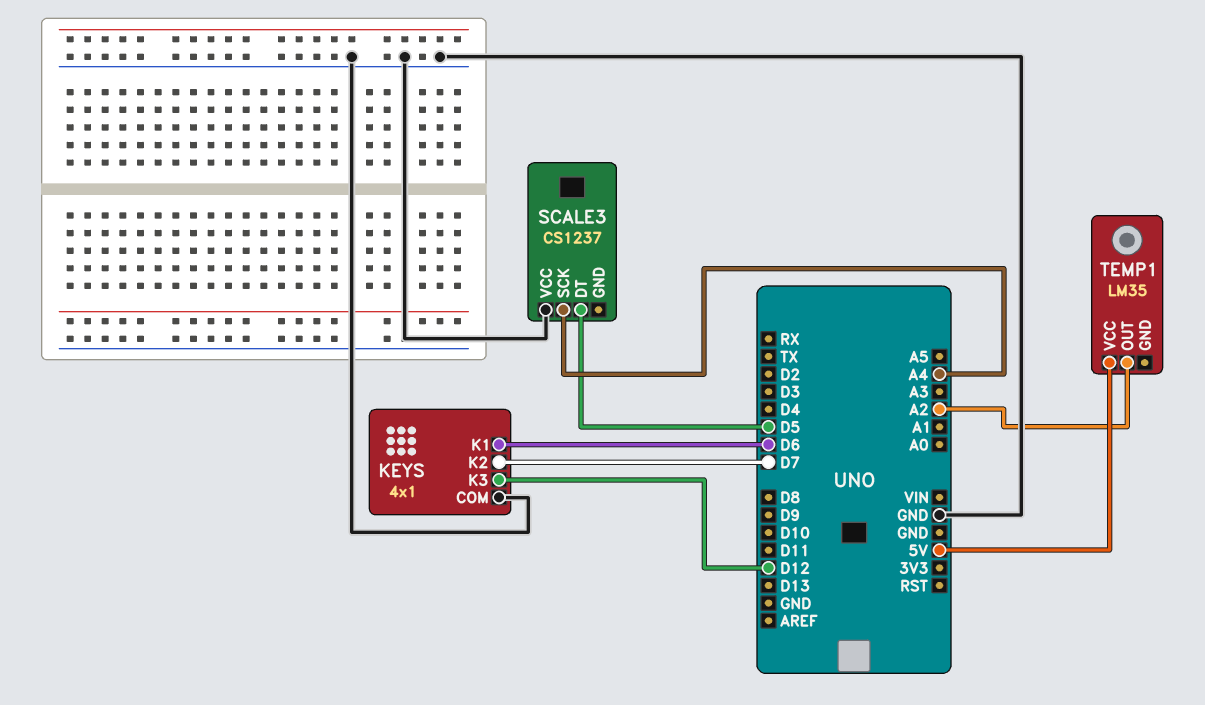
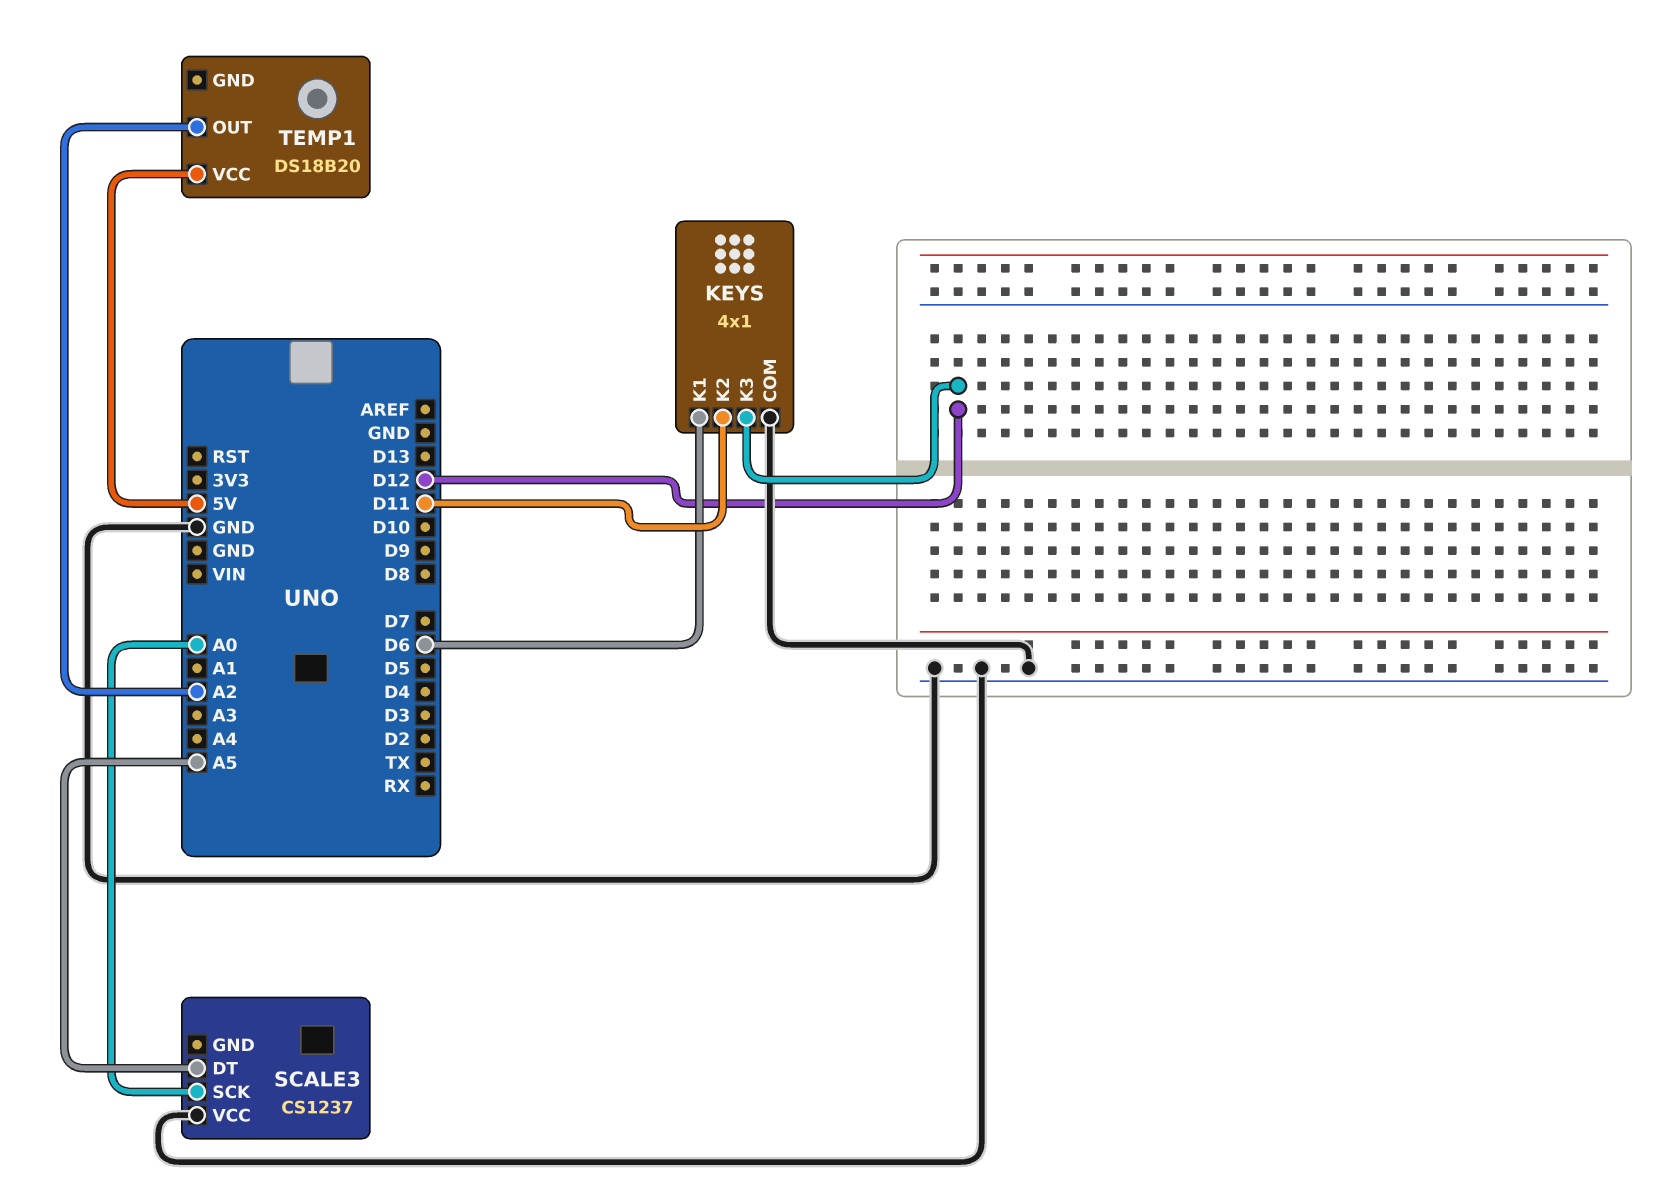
KEYS pin K2: D7 -> D11
SCALE3 pin DT: D5 -> A5
SCALE3 pin SCK: A4 -> A0
TEMP1: LM35 -> DS18B20

